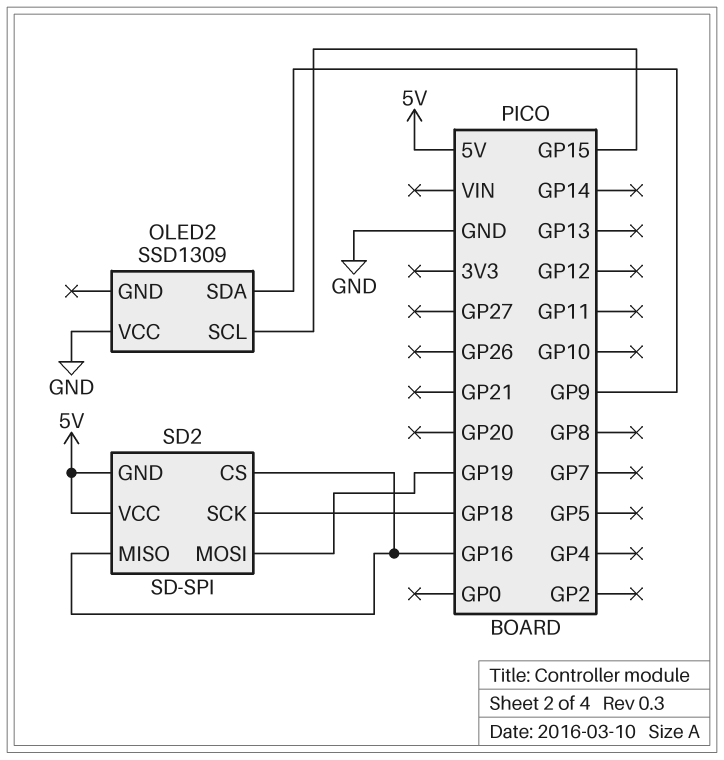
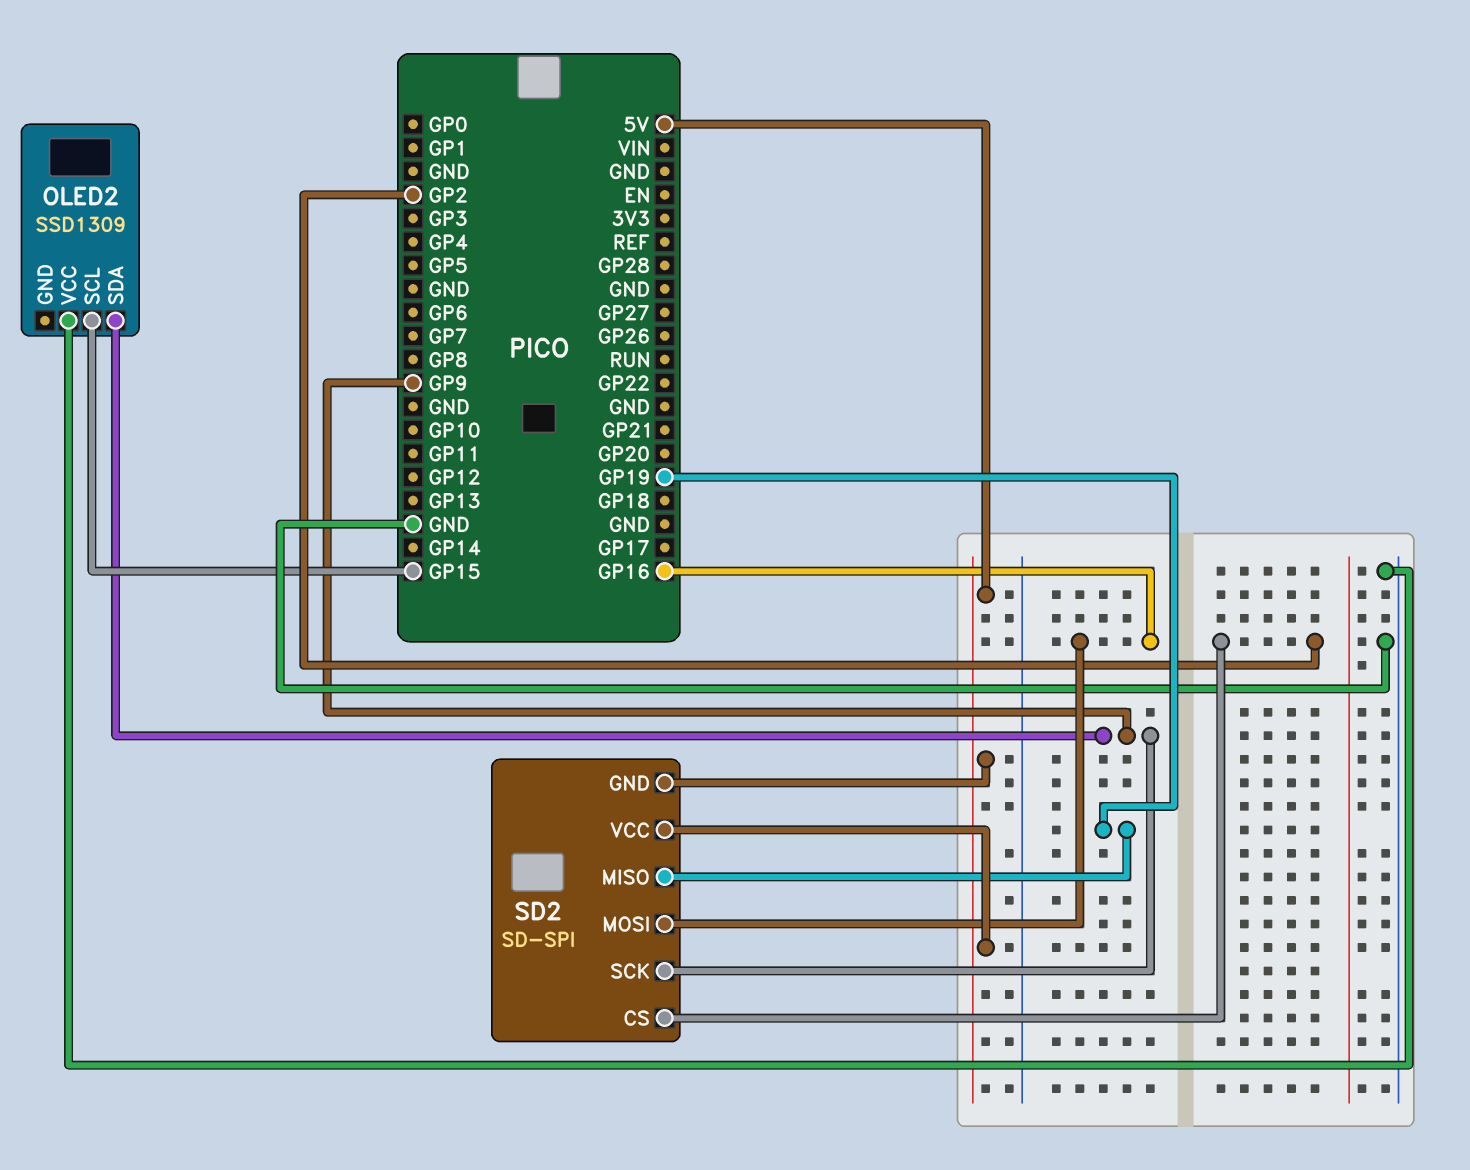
SD2 pin CS: GP16 -> GP2
SD2 pin MISO: GP16 -> GP19
SD2 pin MOSI: GP19 -> GP16
SD2 pin SCK: GP18 -> GP9

